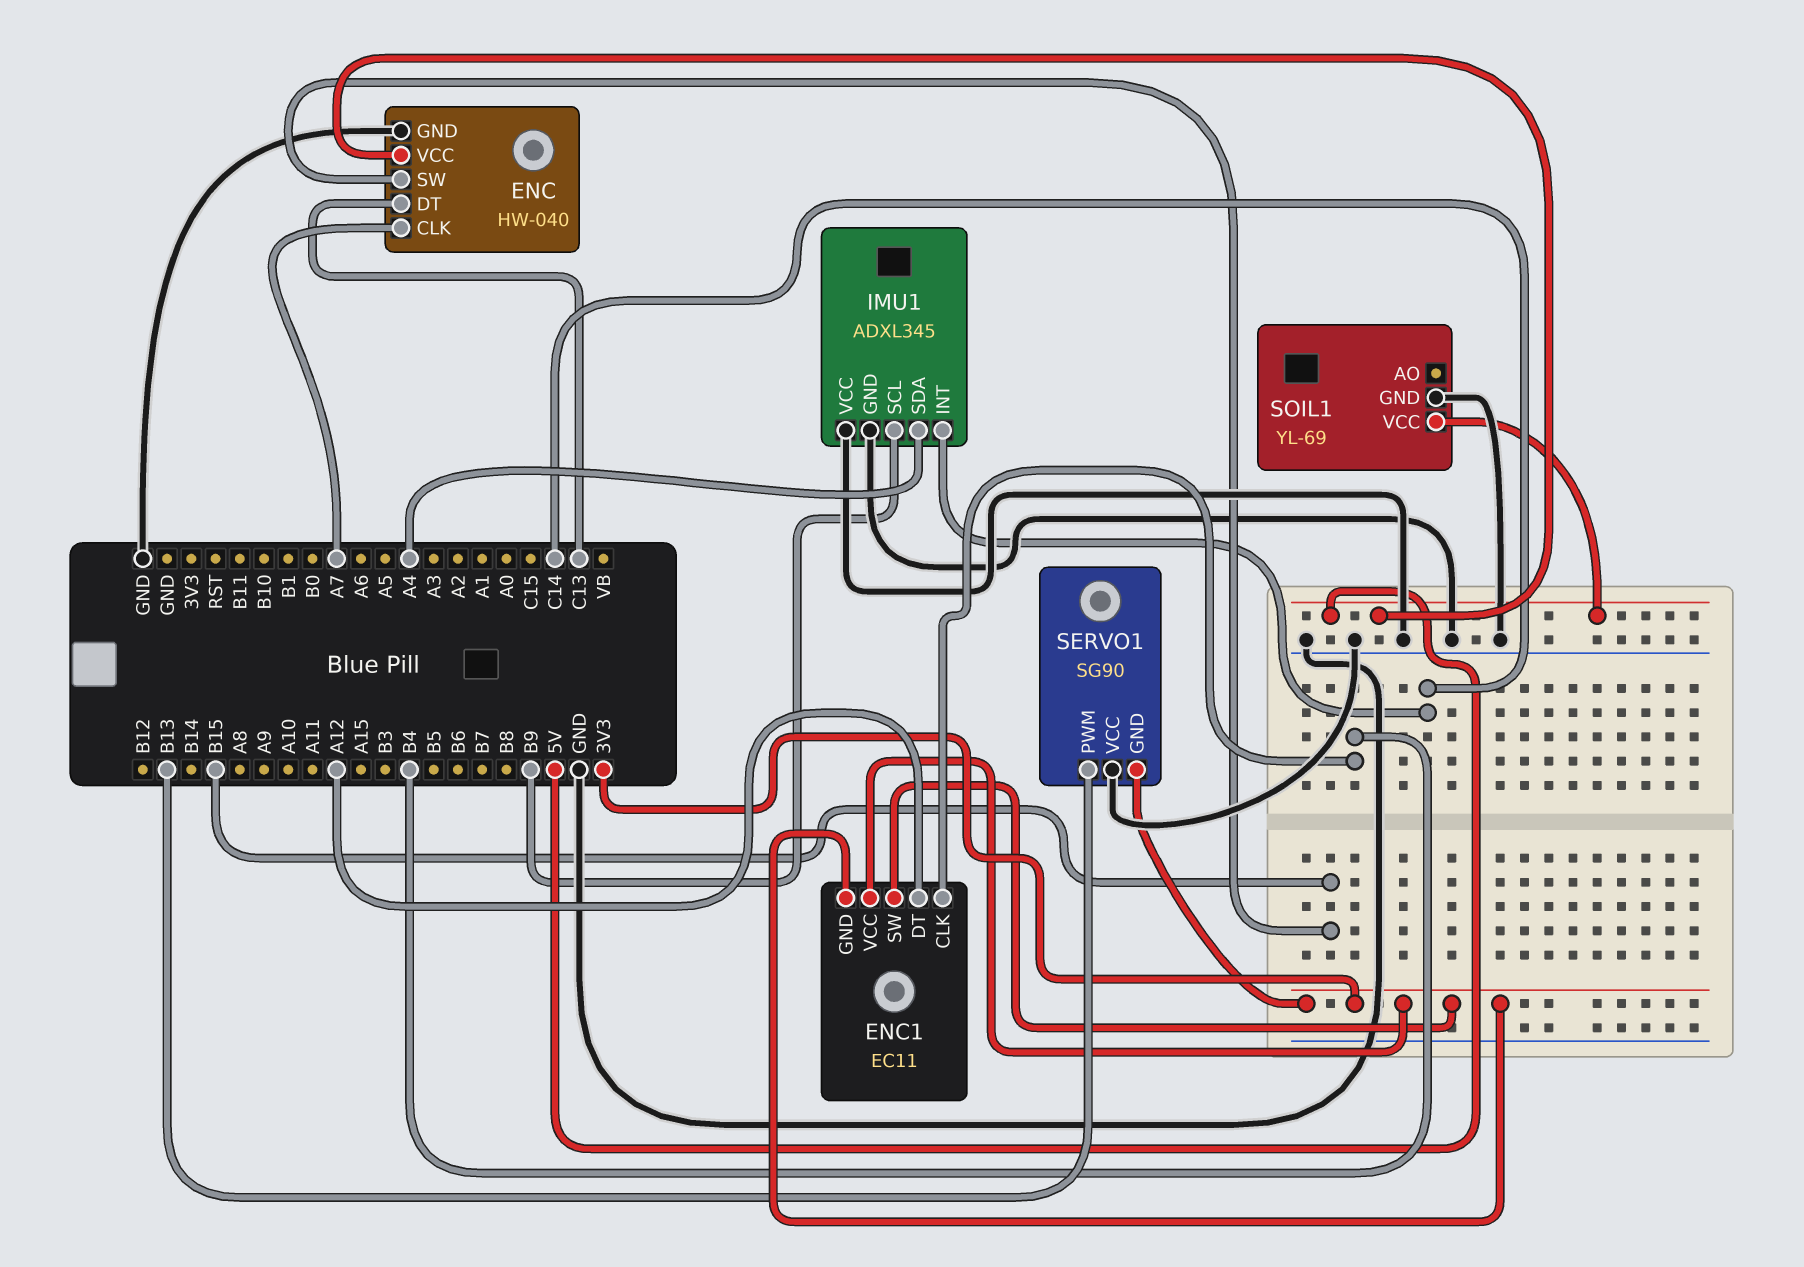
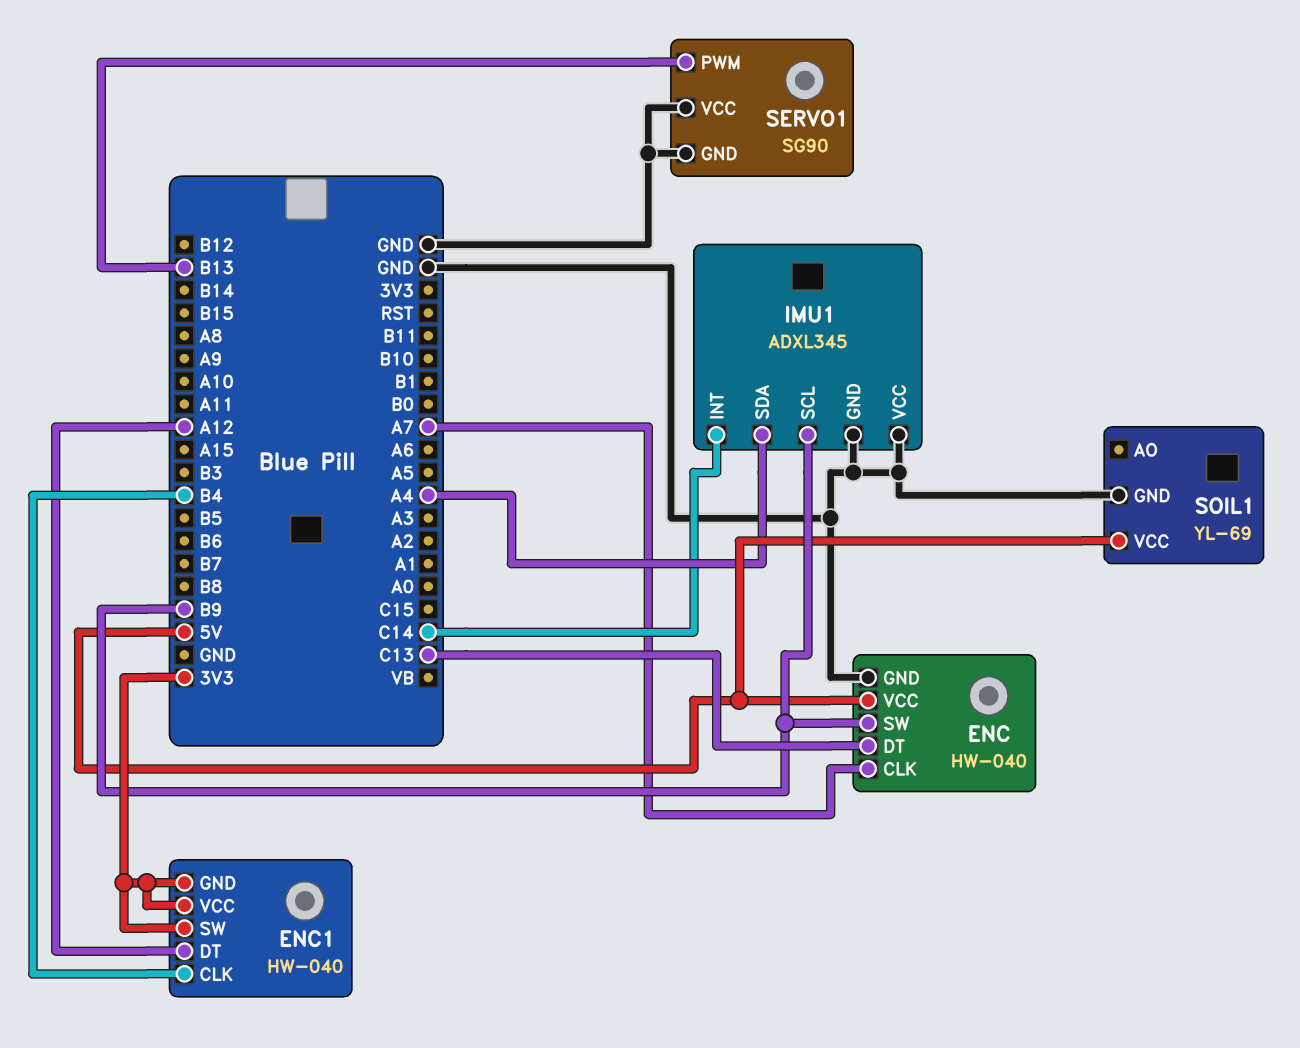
ENC pin SW: B15 -> B9
ENC1: EC11 -> HW-040
SERVO1 pin GND: 3V3 -> GND

